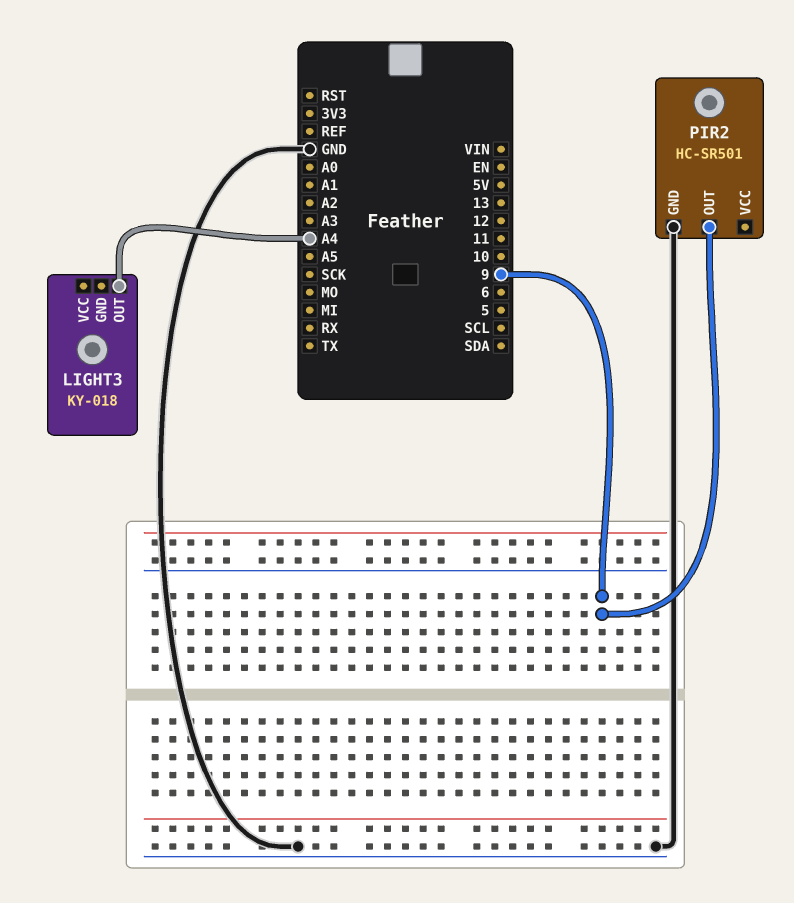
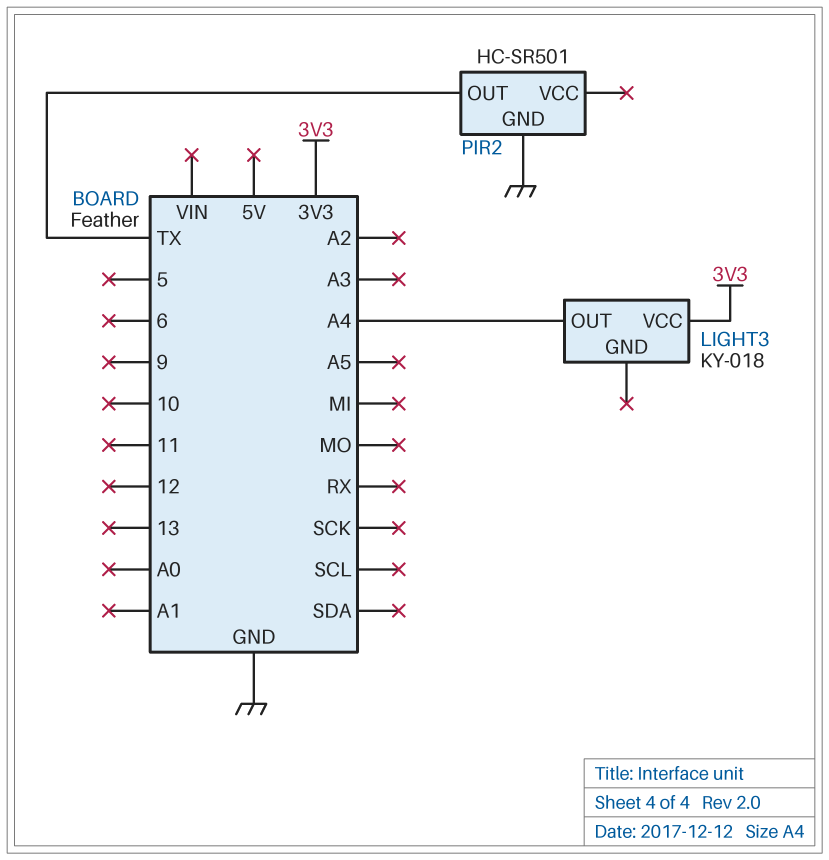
LIGHT3 pin VCC: none -> 3V3
PIR2 pin OUT: 9 -> TX

